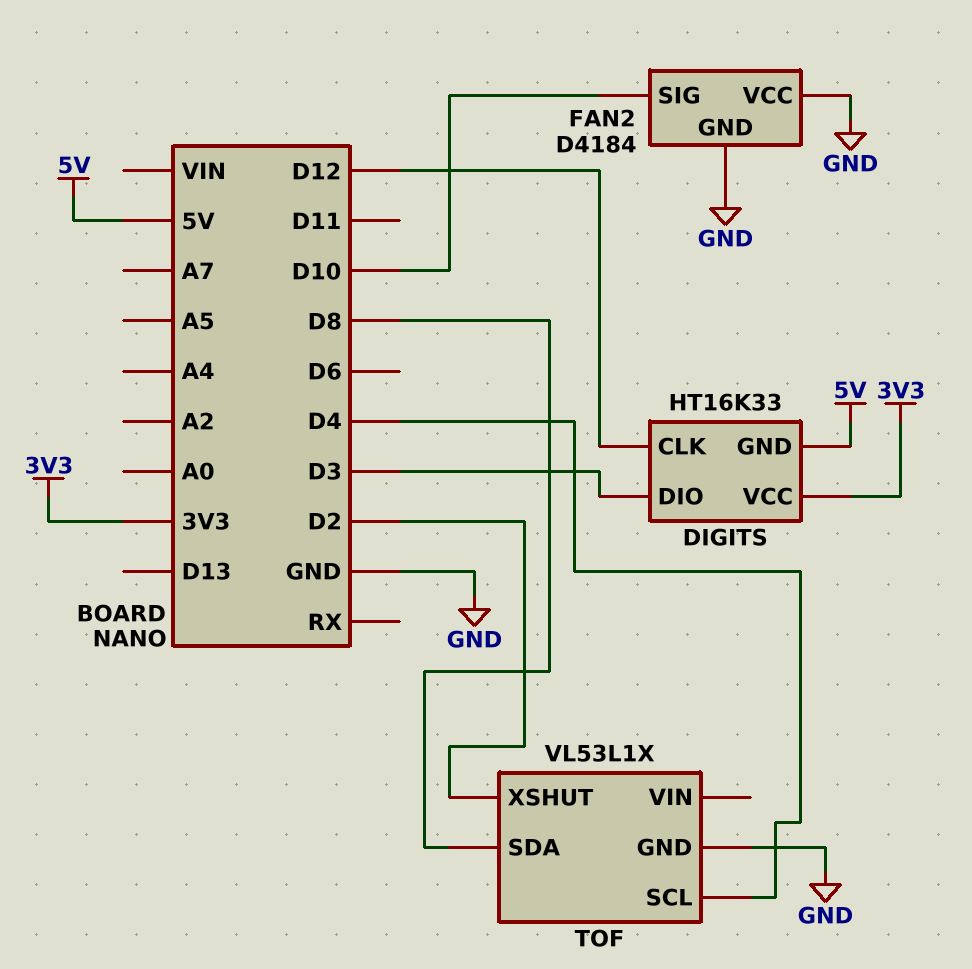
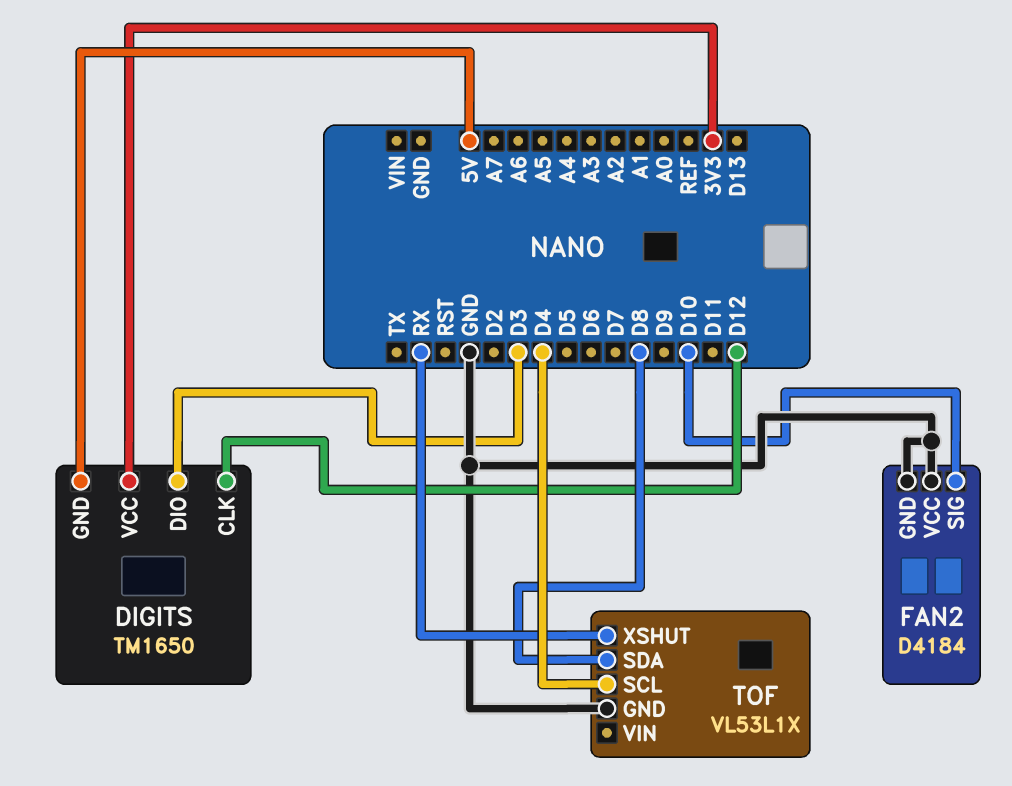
DIGITS: HT16K33 -> TM1650
TOF pin XSHUT: D2 -> RX

